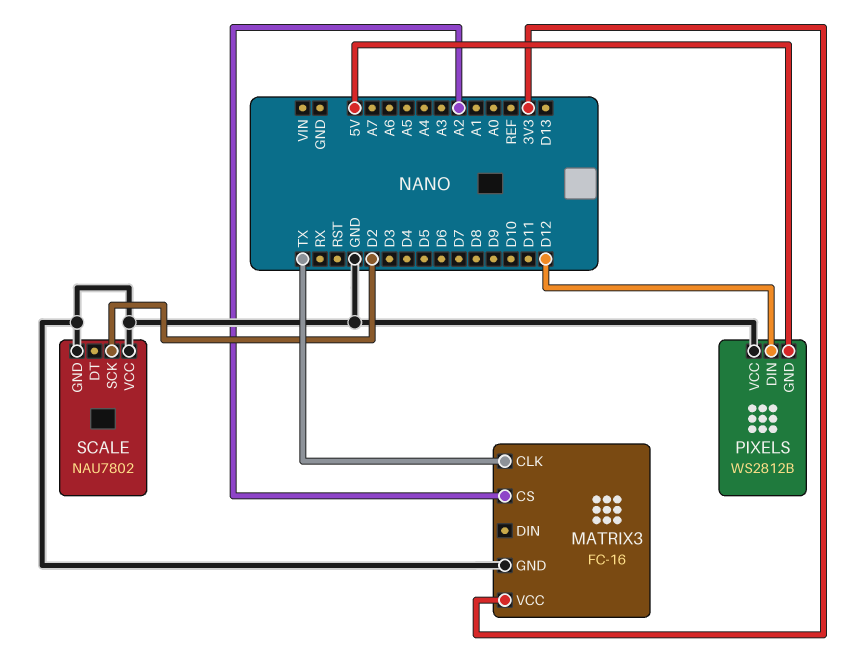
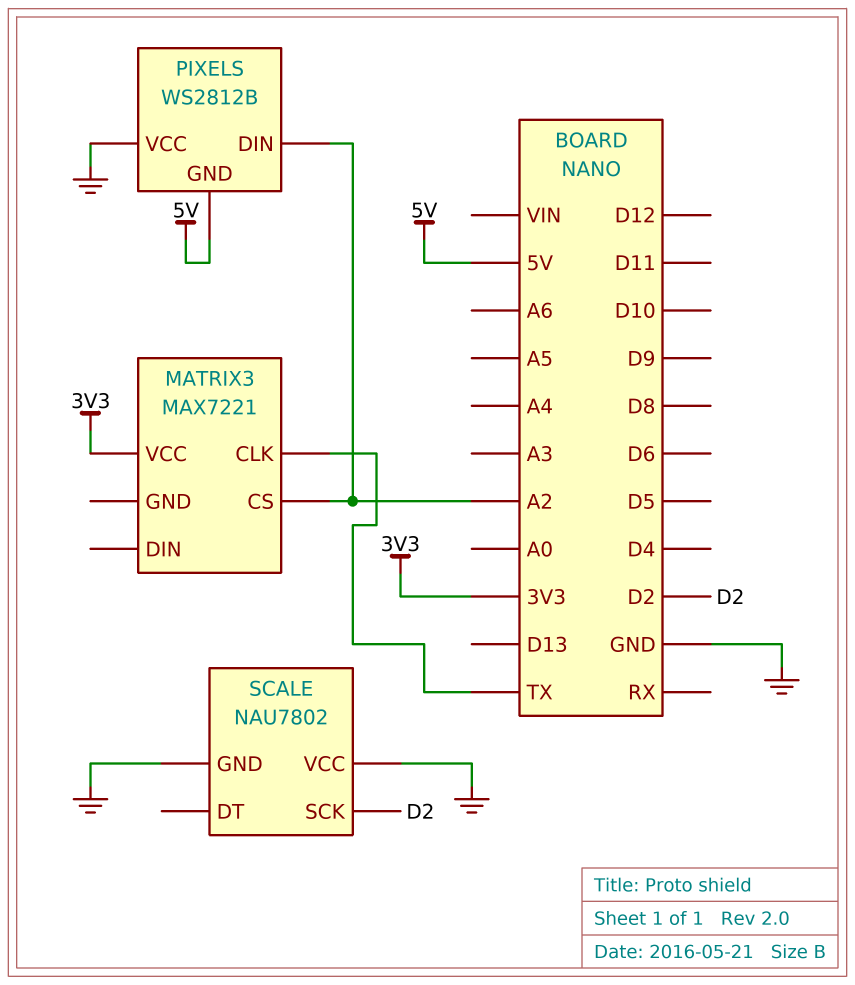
MATRIX3: FC-16 -> MAX7221
MATRIX3 pin GND: GND -> none
PIXELS pin DIN: D12 -> A2

